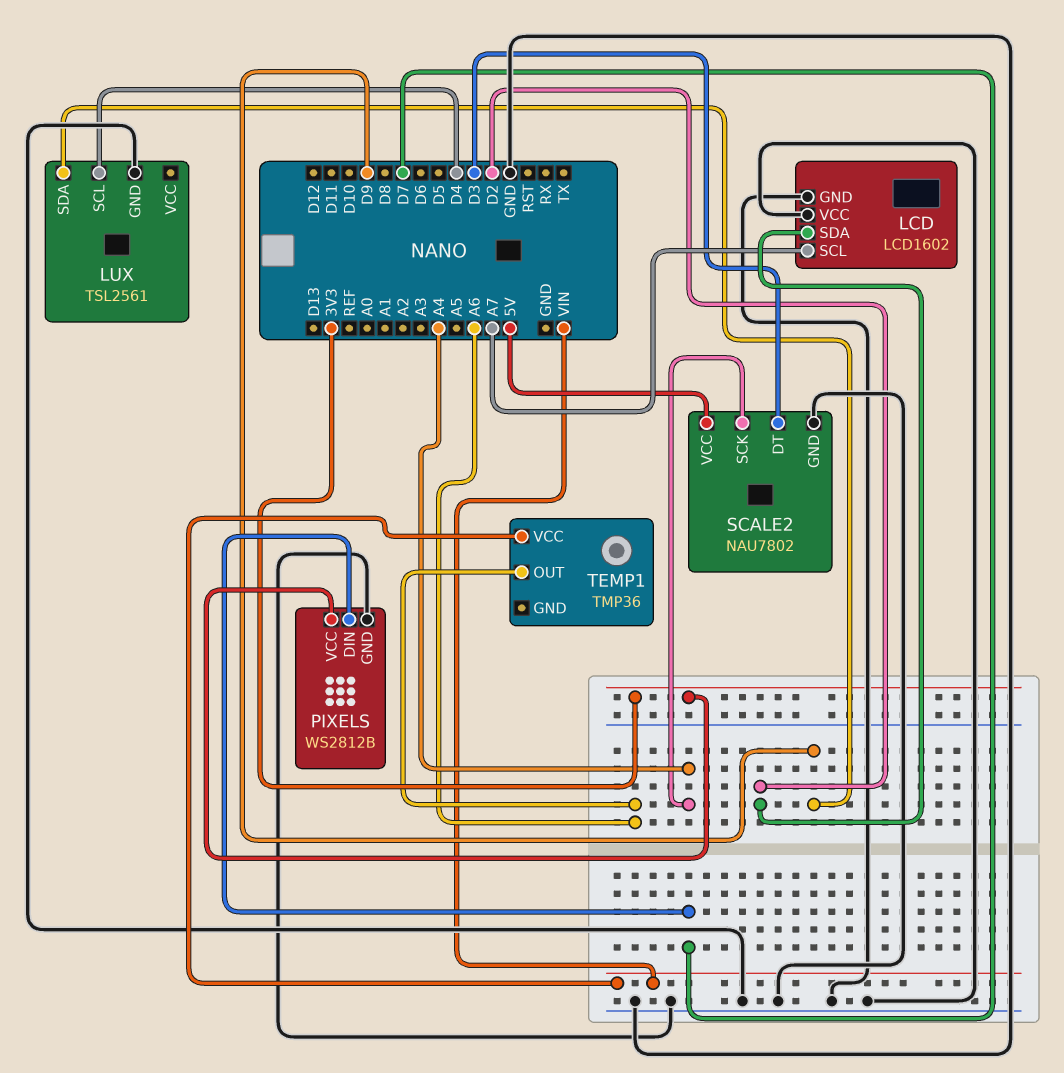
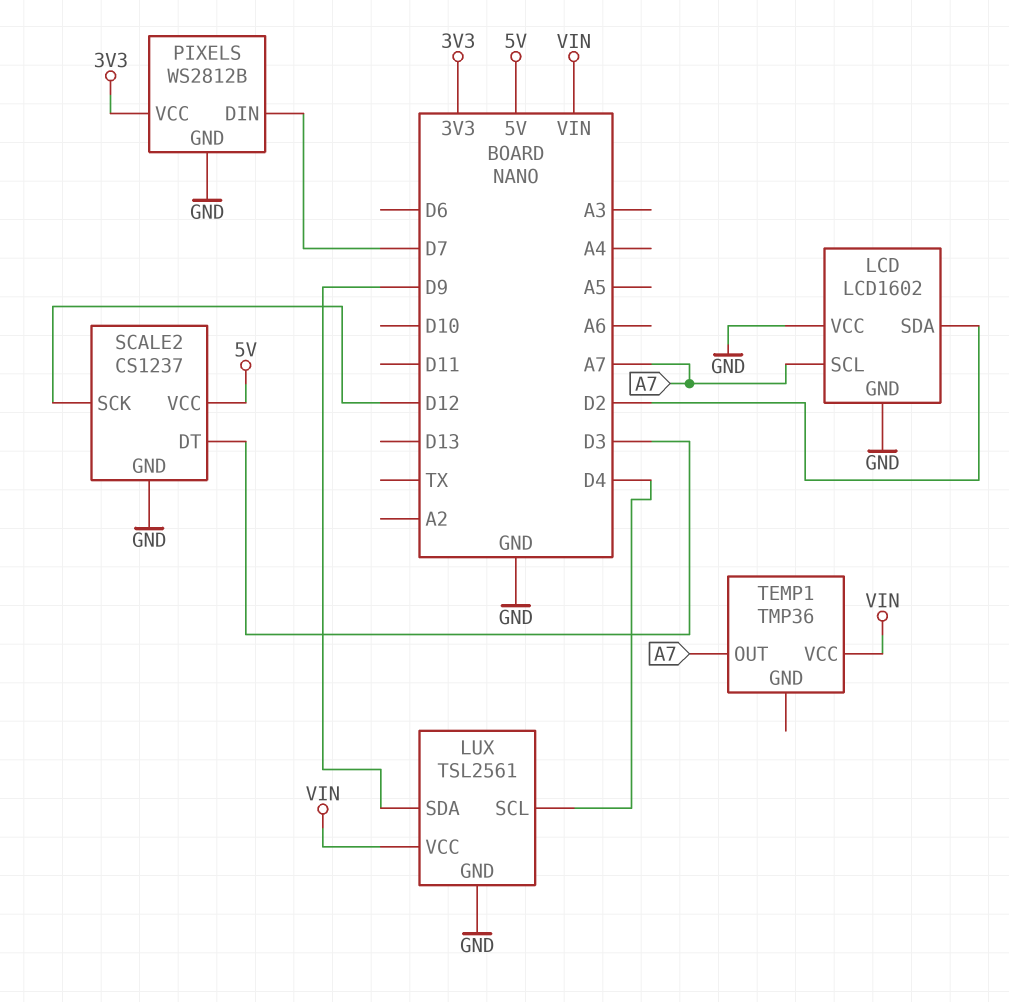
LUX pin VCC: none -> VIN
SCALE2: NAU7802 -> CS1237
SCALE2 pin SCK: A4 -> D12
TEMP1 pin OUT: A6 -> A7

